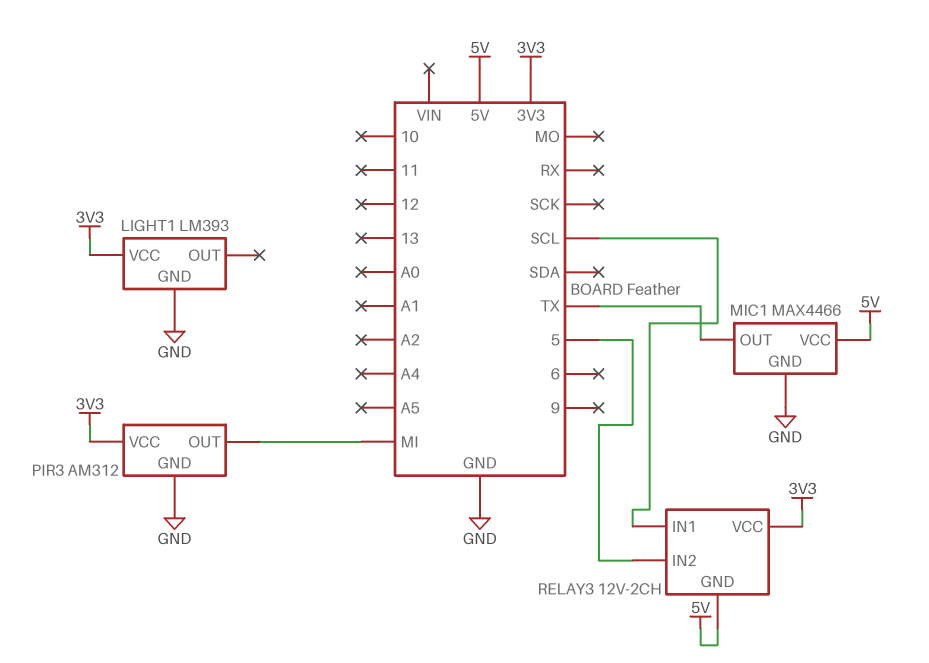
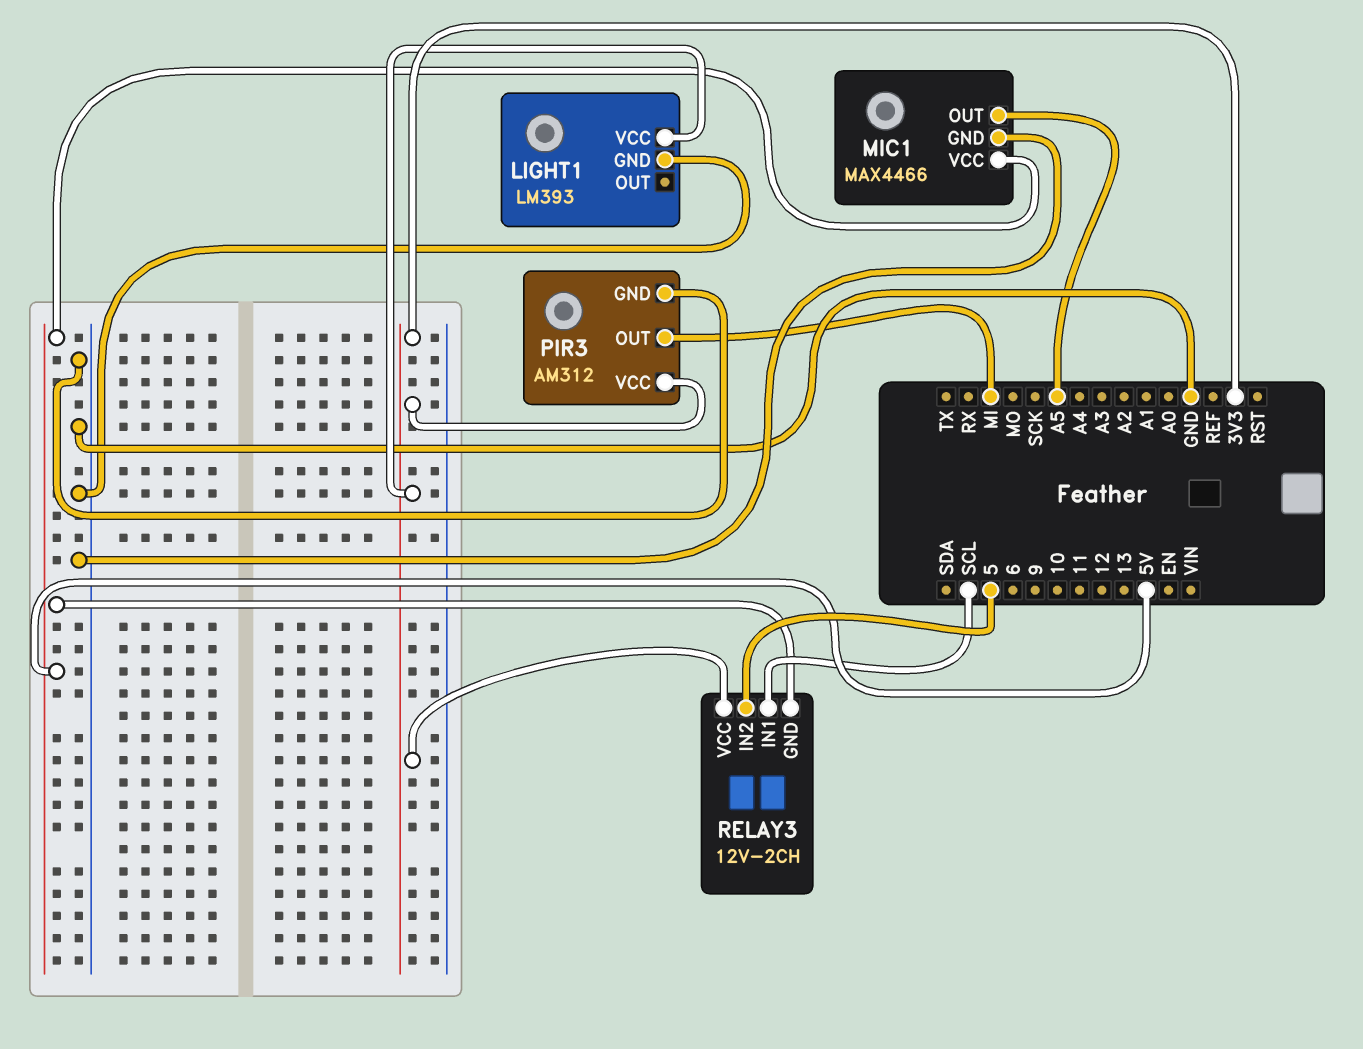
MIC1 pin OUT: TX -> A5

